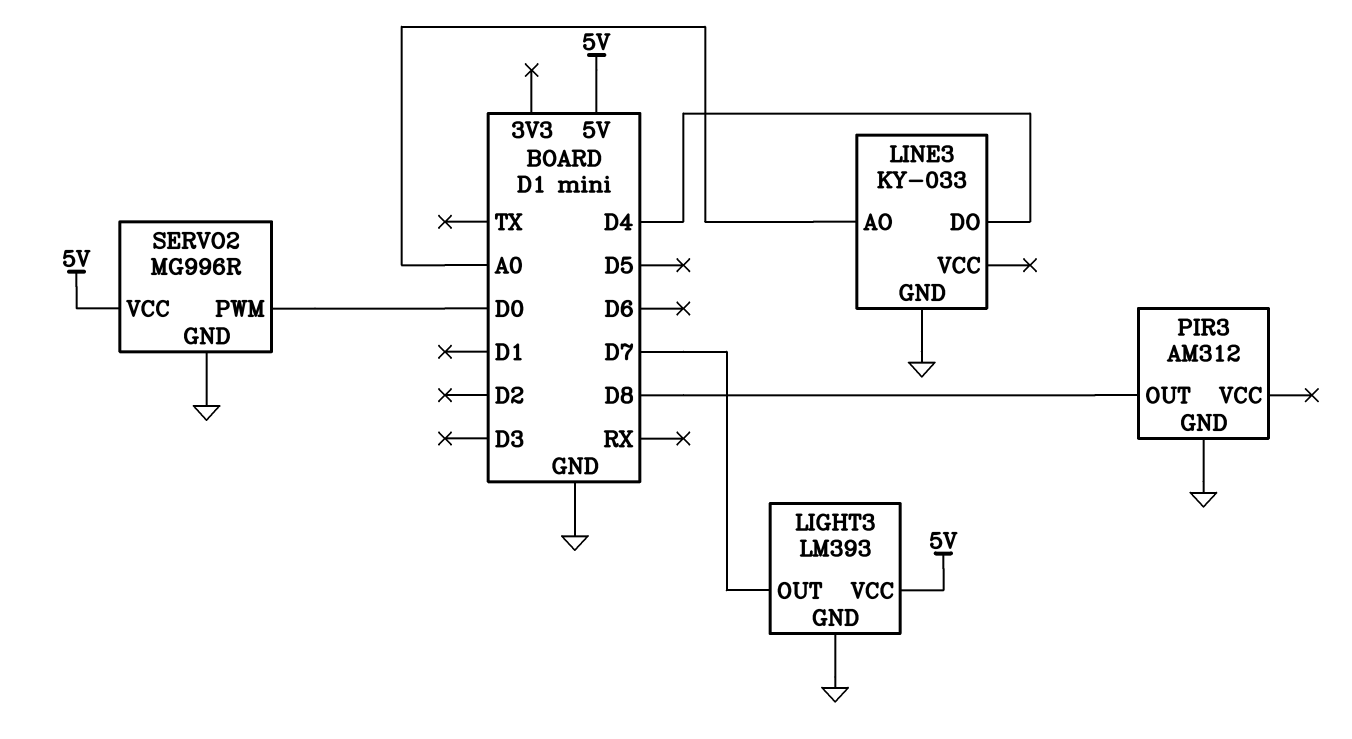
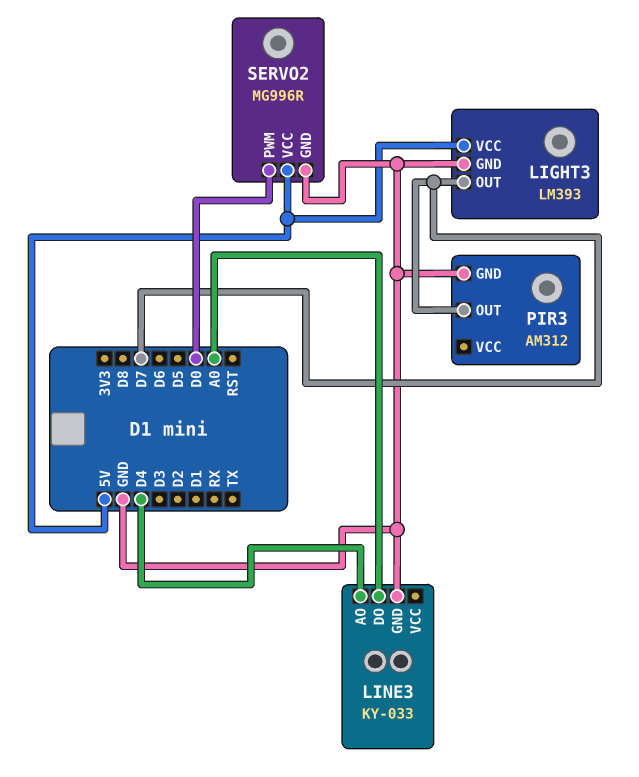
LINE3 pin AO: A0 -> D4
LINE3 pin DO: D4 -> A0
PIR3 pin OUT: D8 -> D7

